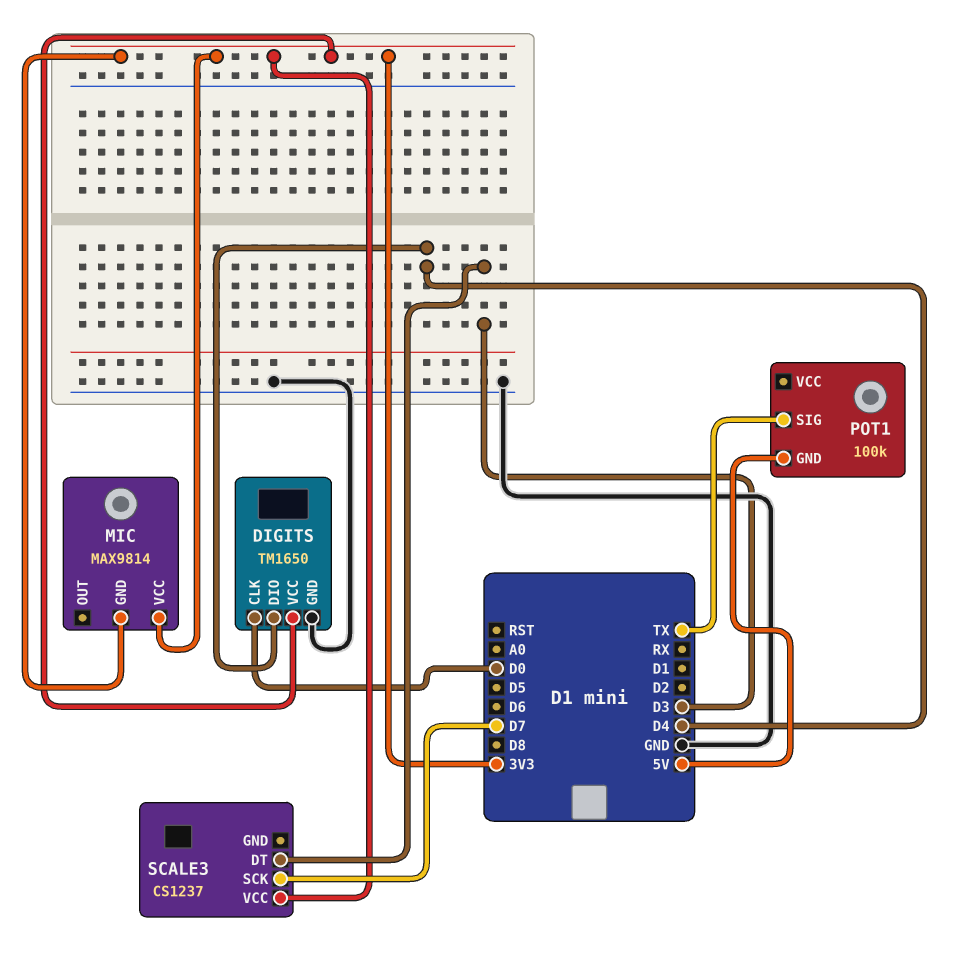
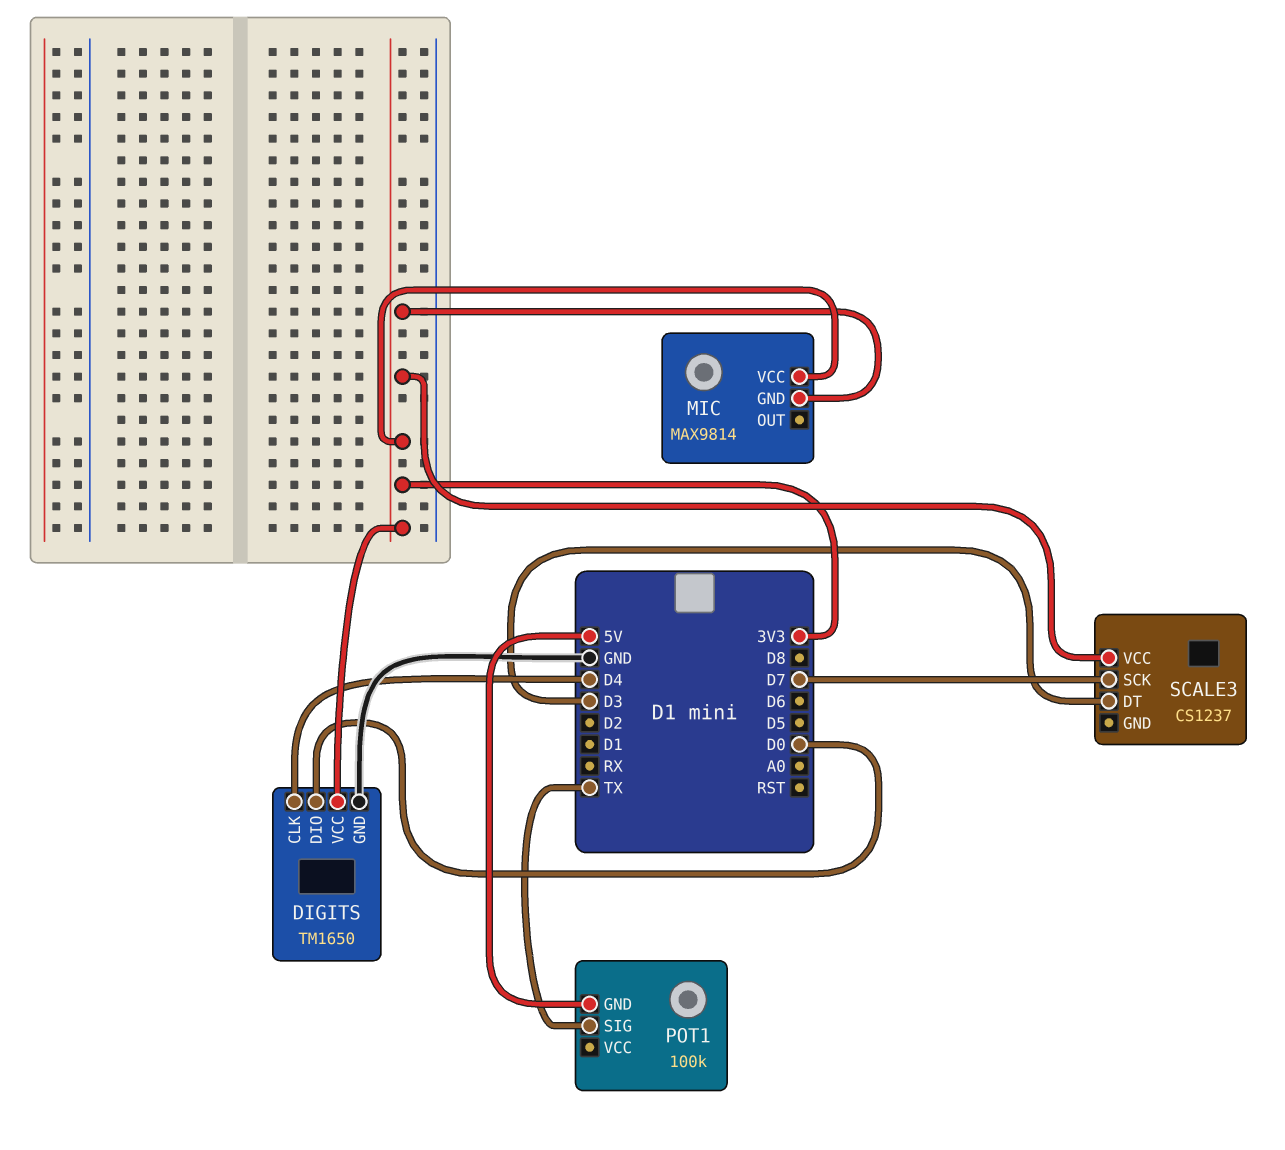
DIGITS pin CLK: D0 -> D4
DIGITS pin DIO: D4 -> D0

